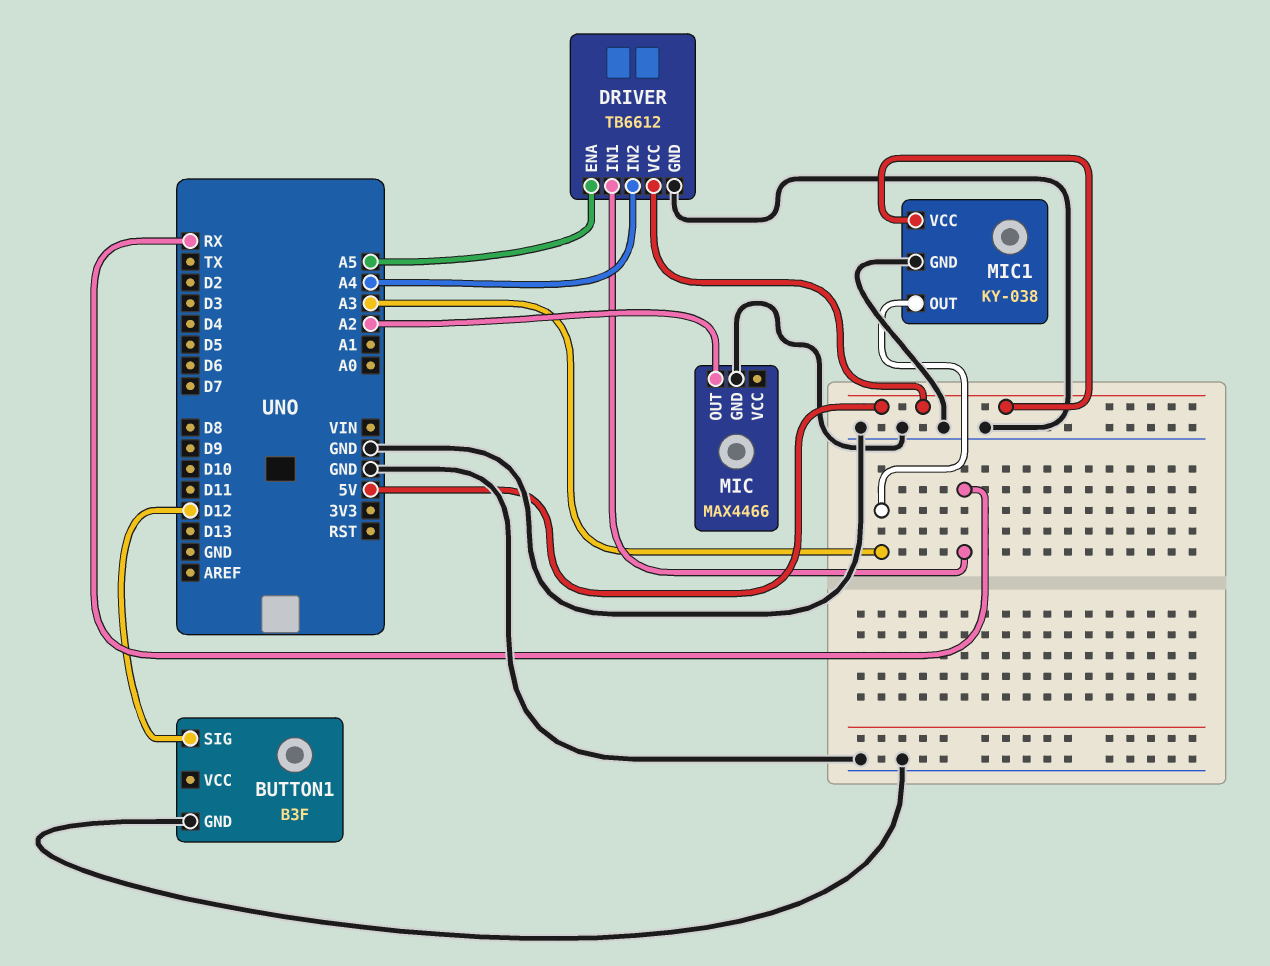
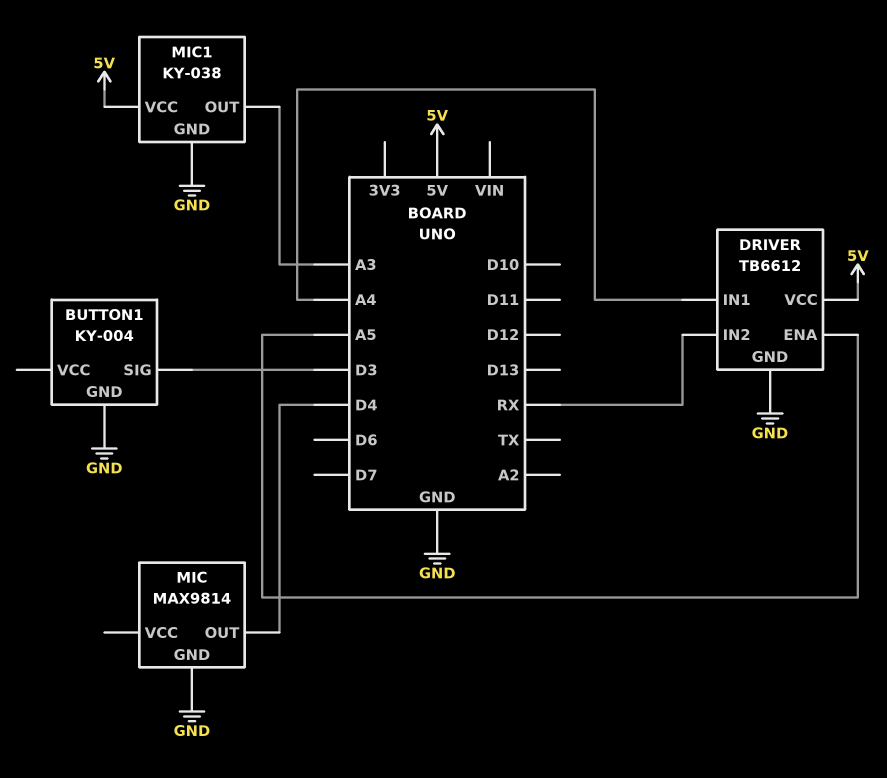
BUTTON1: B3F -> KY-004
BUTTON1 pin SIG: D12 -> D3
DRIVER pin IN1: RX -> A4
DRIVER pin IN2: A4 -> RX
MIC: MAX4466 -> MAX9814
MIC pin OUT: A2 -> D4

